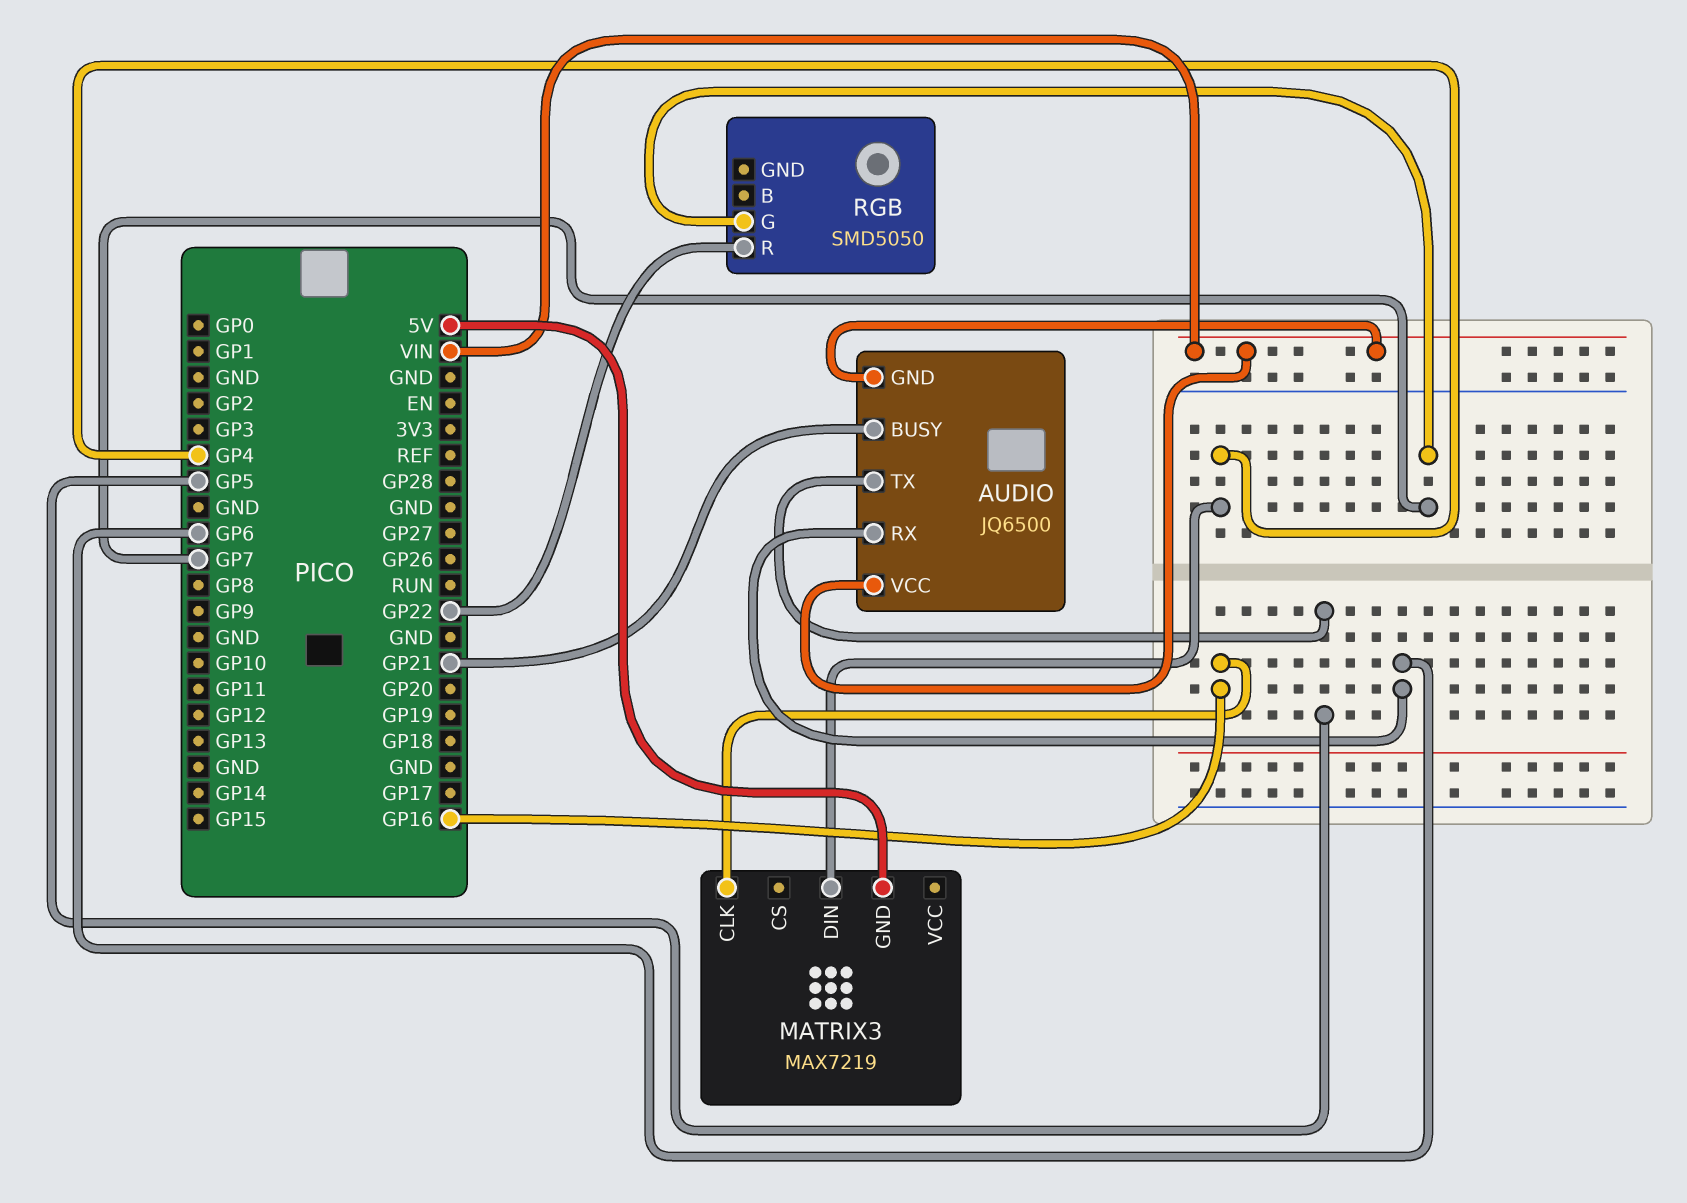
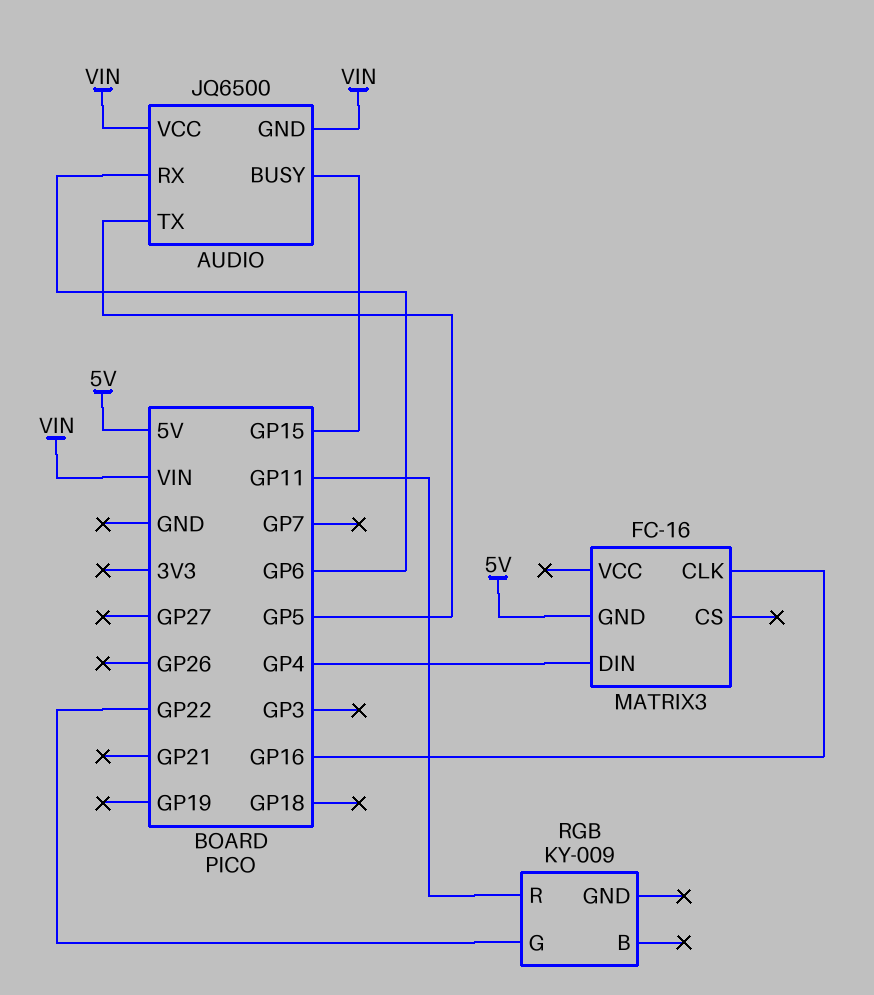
AUDIO pin BUSY: GP21 -> GP15
MATRIX3: MAX7219 -> FC-16
RGB: SMD5050 -> KY-009
RGB pin G: GP7 -> GP22
RGB pin R: GP22 -> GP11

